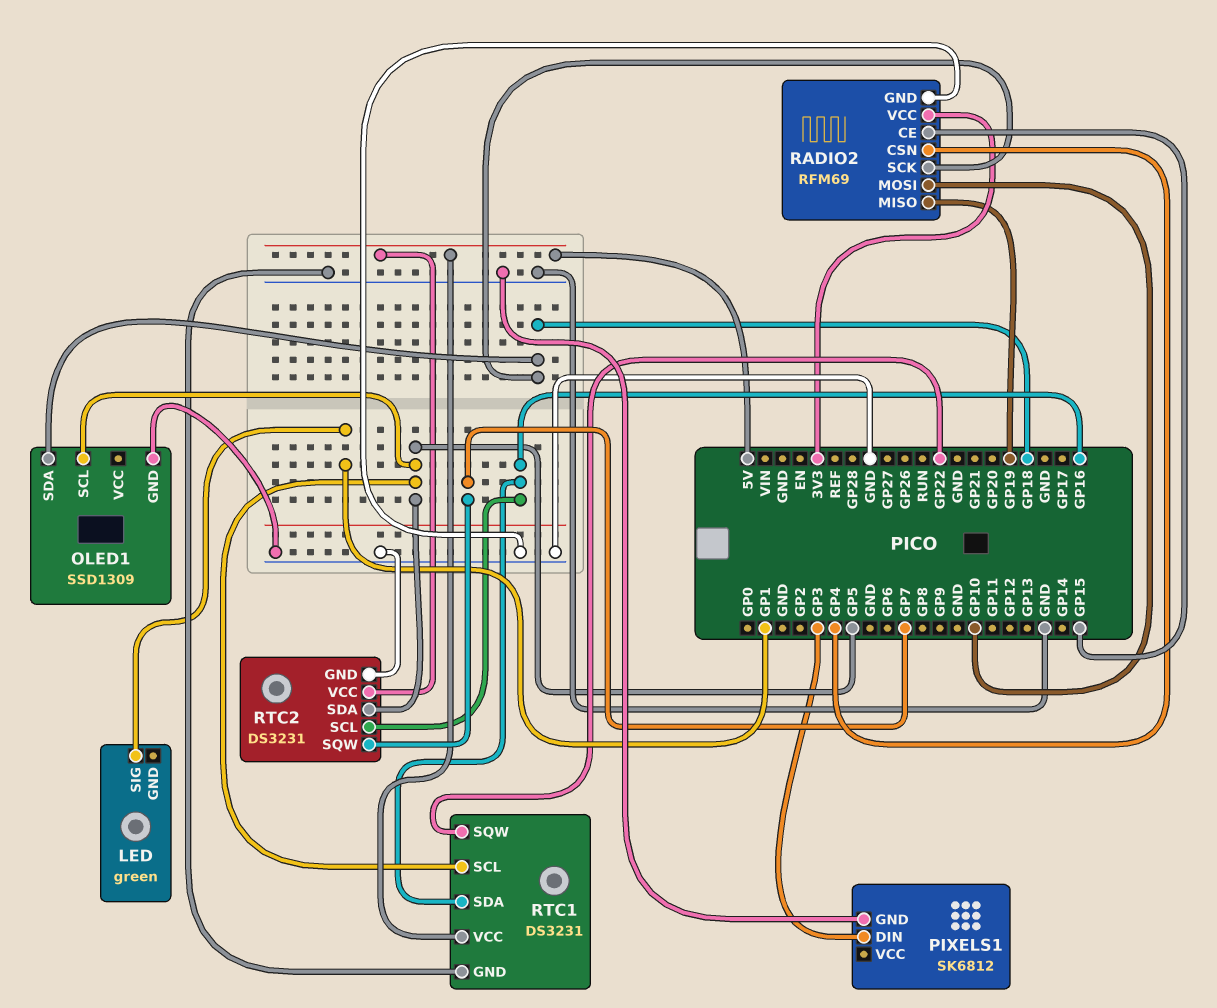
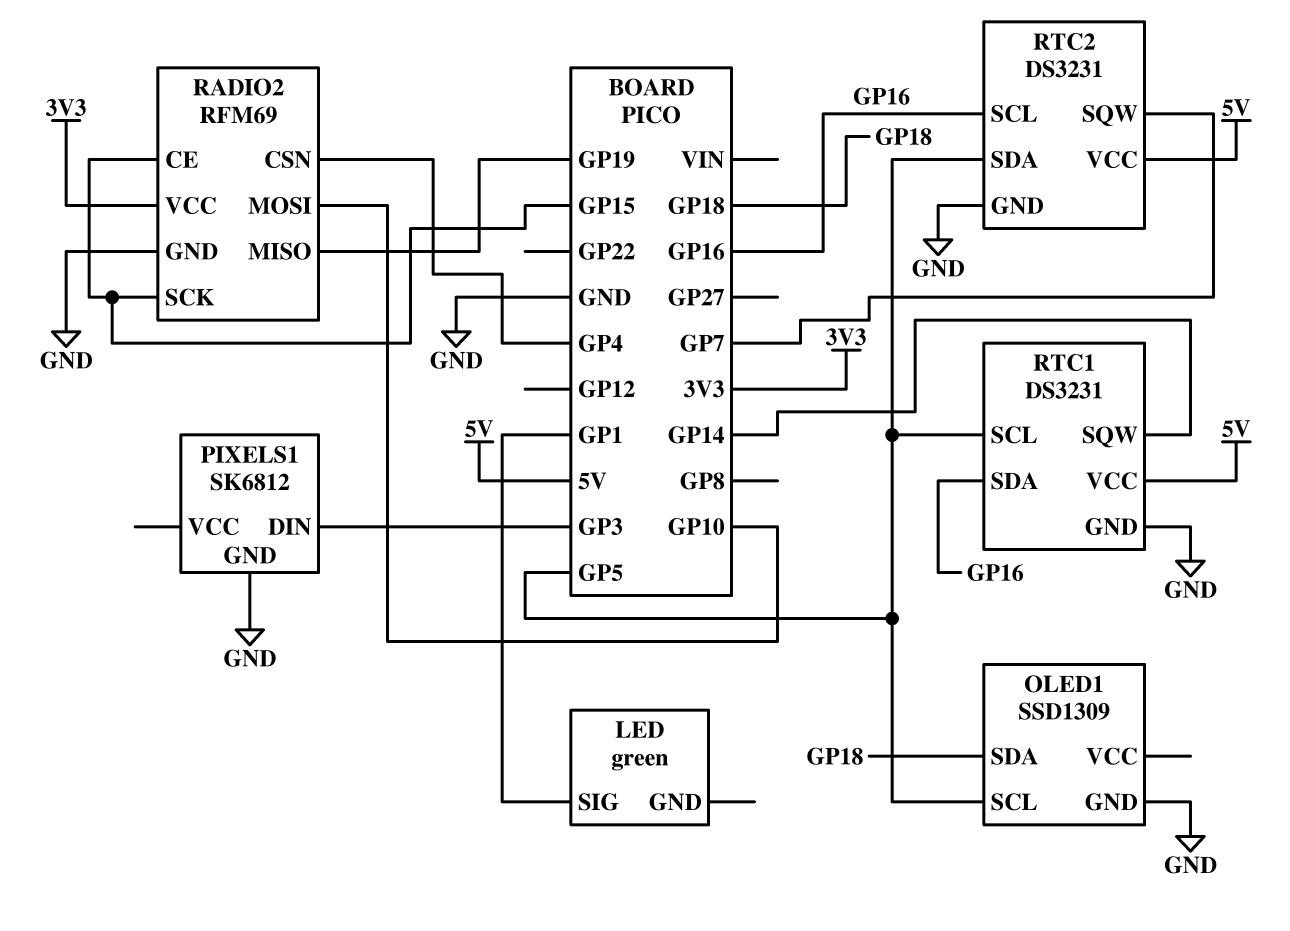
RADIO2 pin SCK: GP18 -> GP15
RTC1 pin SQW: GP22 -> GP14

